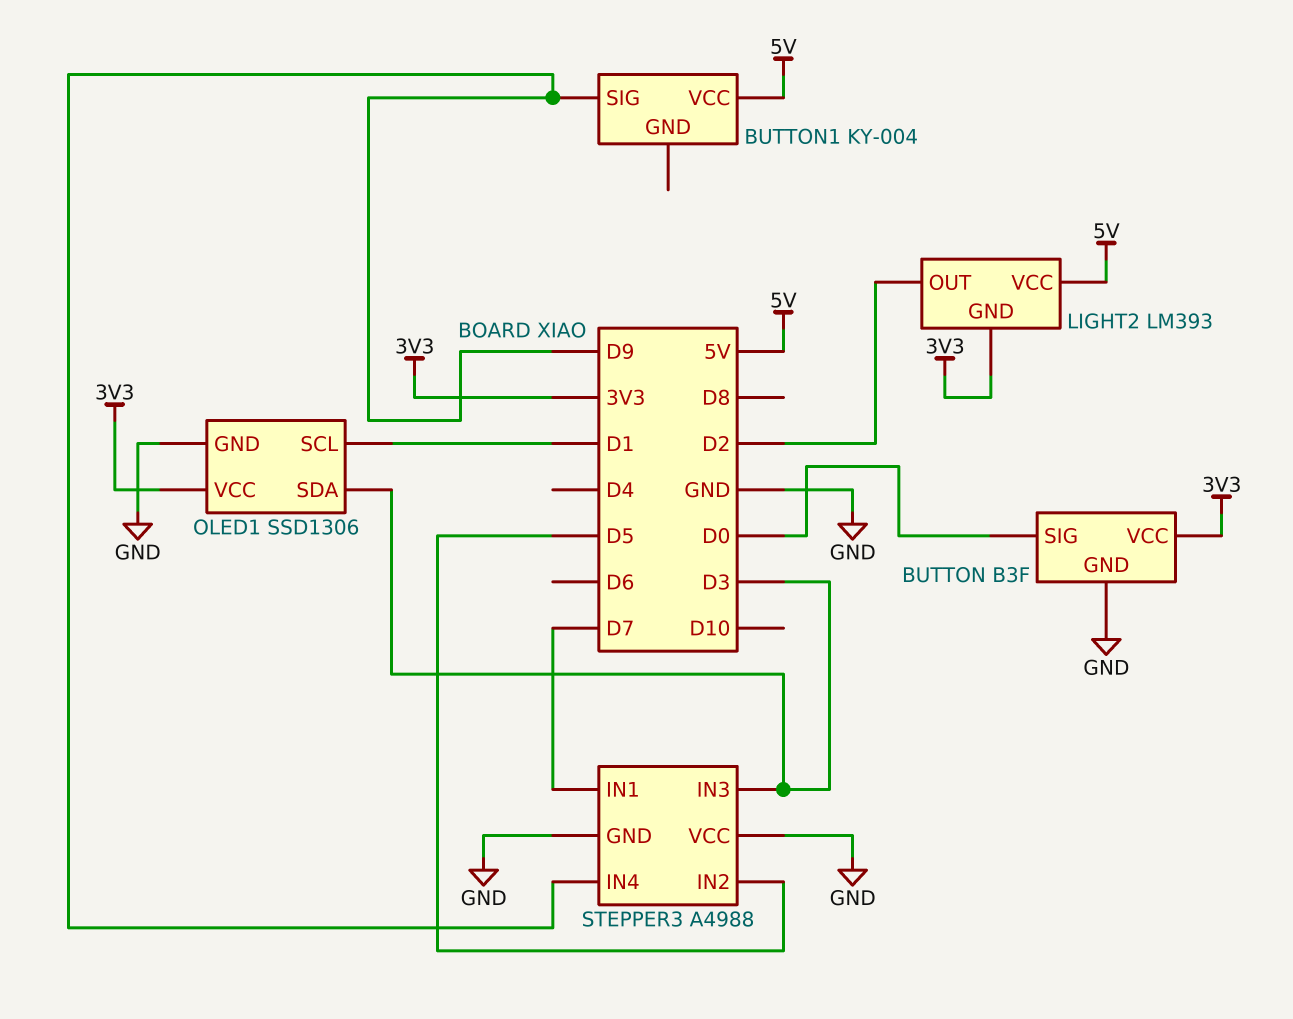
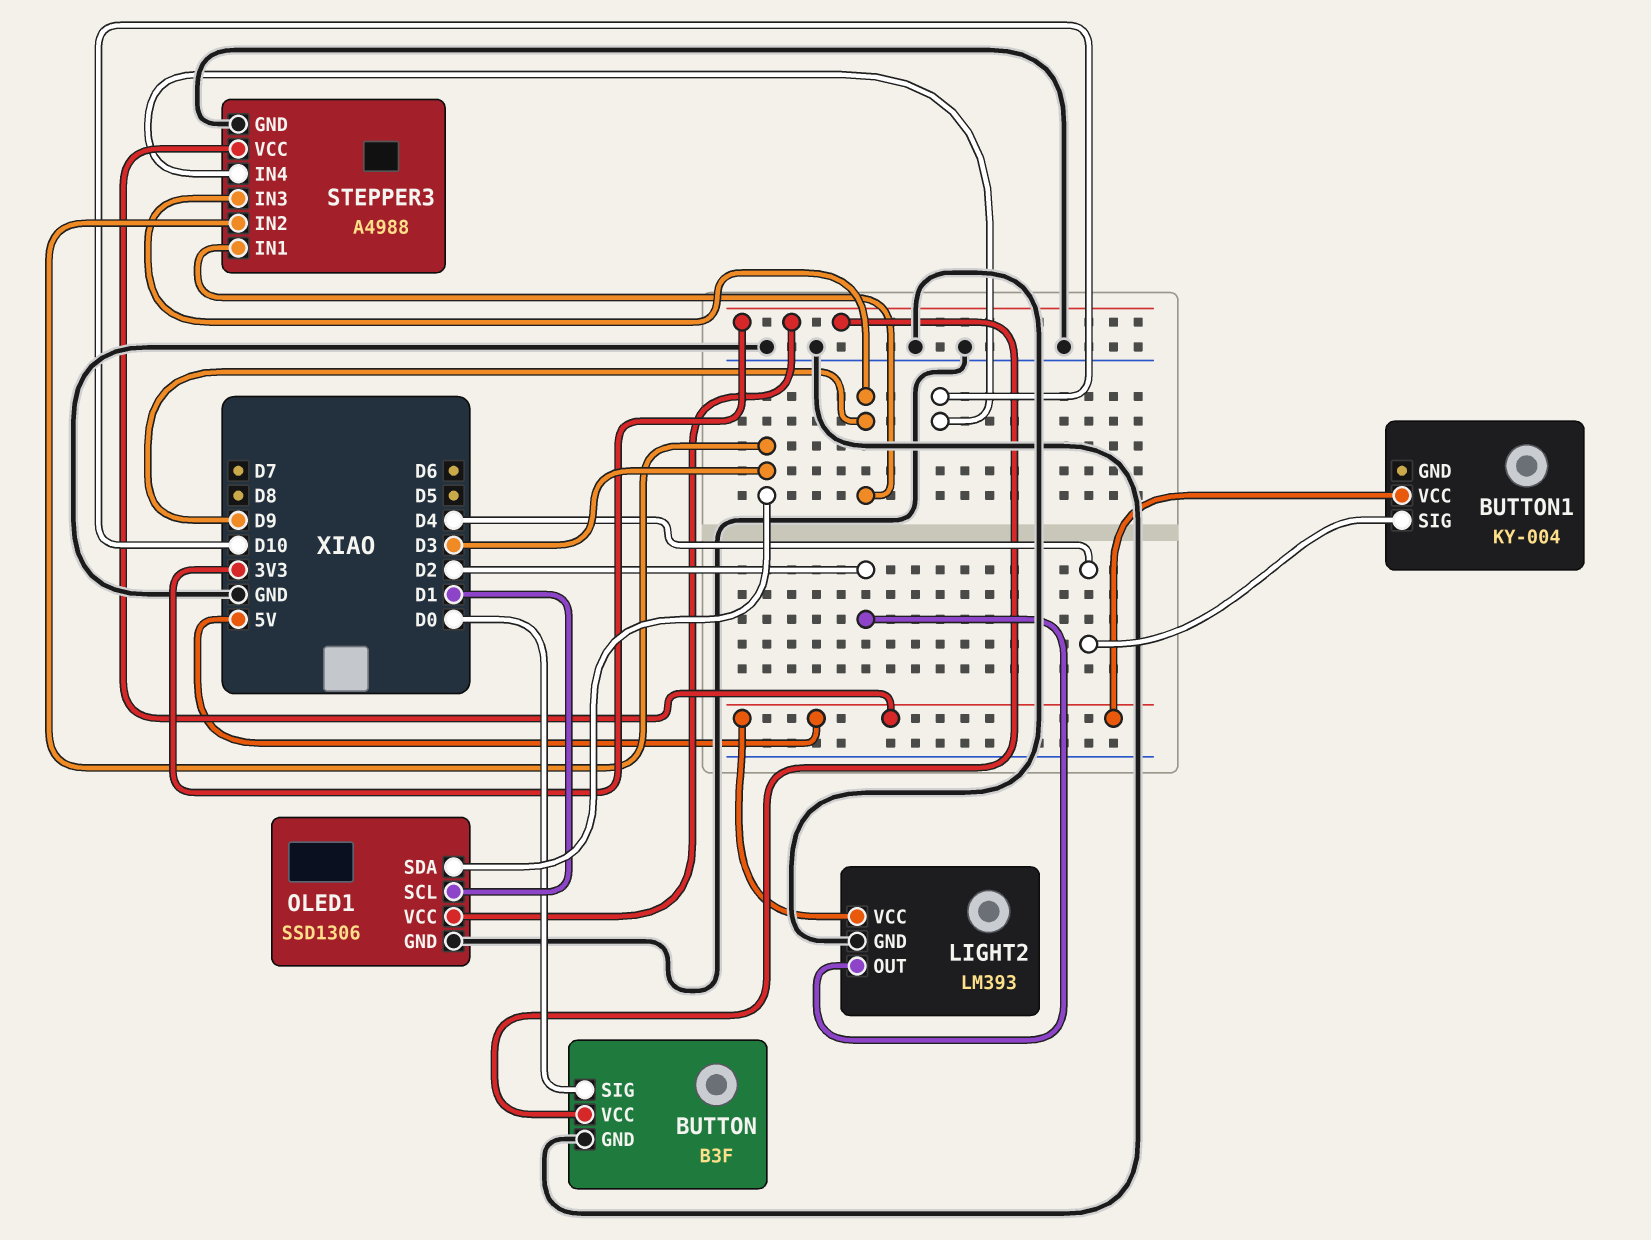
BUTTON1 pin SIG: D9 -> D4
LIGHT2 pin GND: 3V3 -> GND
STEPPER3 pin IN1: D7 -> D9
STEPPER3 pin IN2: D5 -> D3
STEPPER3 pin IN3: D3 -> D9
STEPPER3 pin IN4: D9 -> D10
STEPPER3 pin VCC: GND -> 5V

